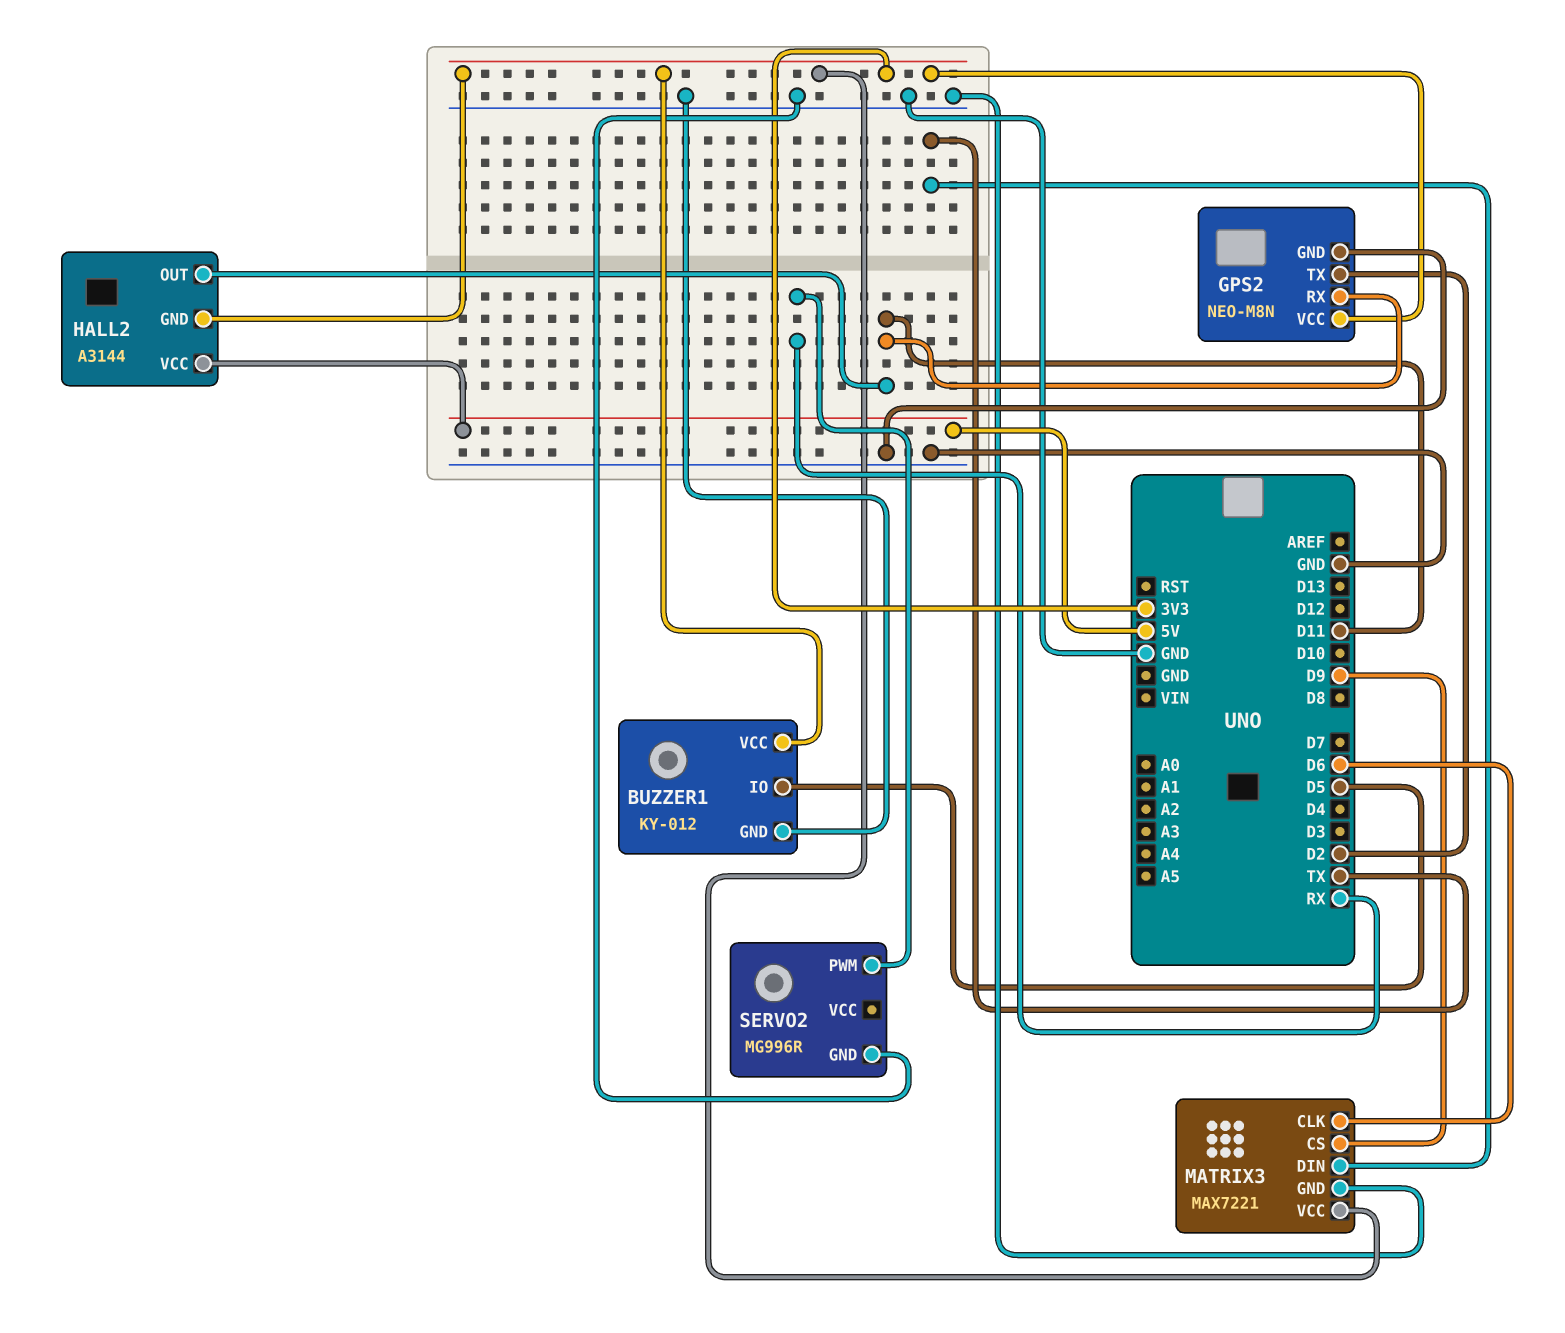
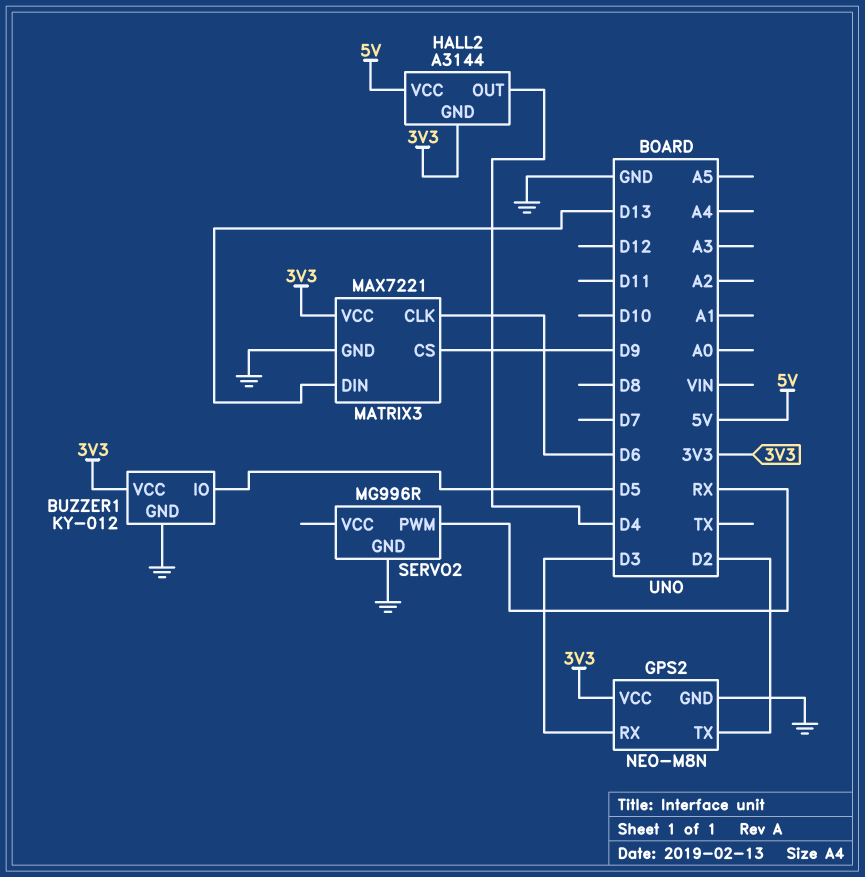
GPS2 pin RX: D11 -> D3
HALL2 pin OUT: D11 -> D4
MATRIX3 pin DIN: TX -> D13

